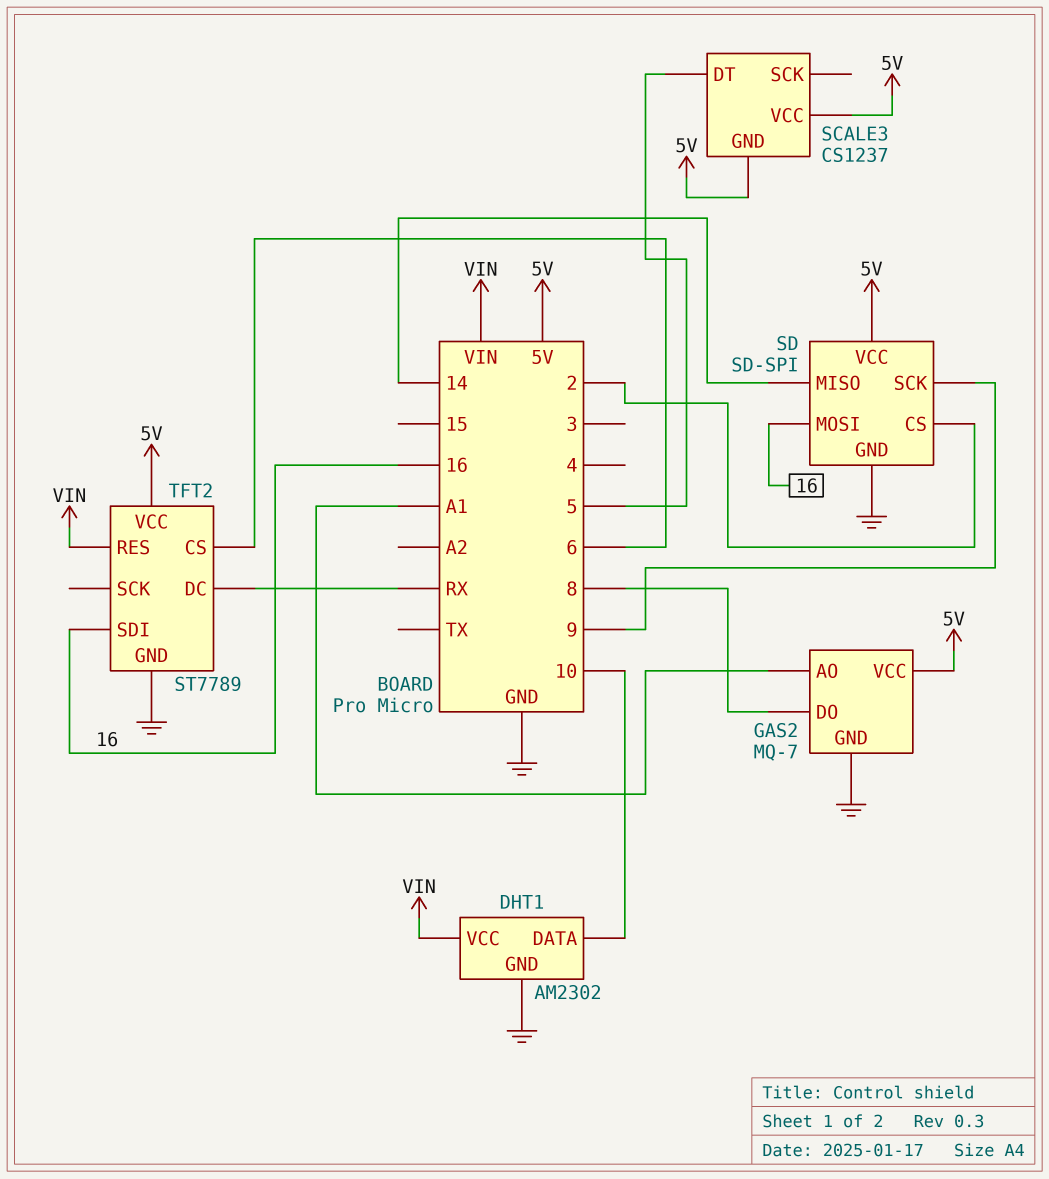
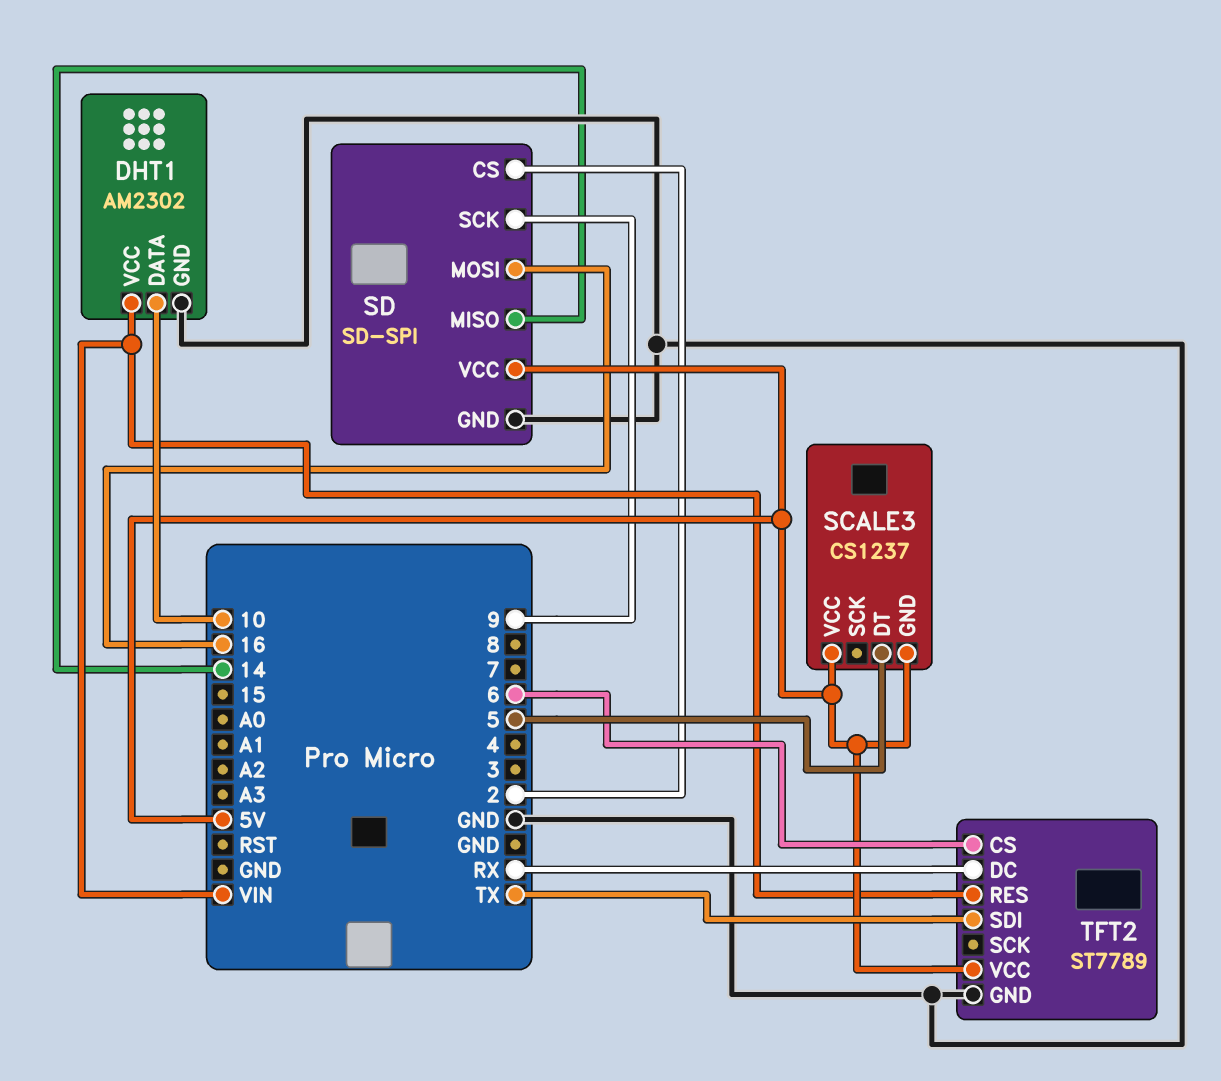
GAS2: MQ-7 -> none
GAS2 pin AO: A1 -> none
GAS2 pin DO: 8 -> none
GAS2 pin GND: GND -> none
GAS2 pin VCC: 5V -> none
TFT2 pin SDI: 16 -> TX

